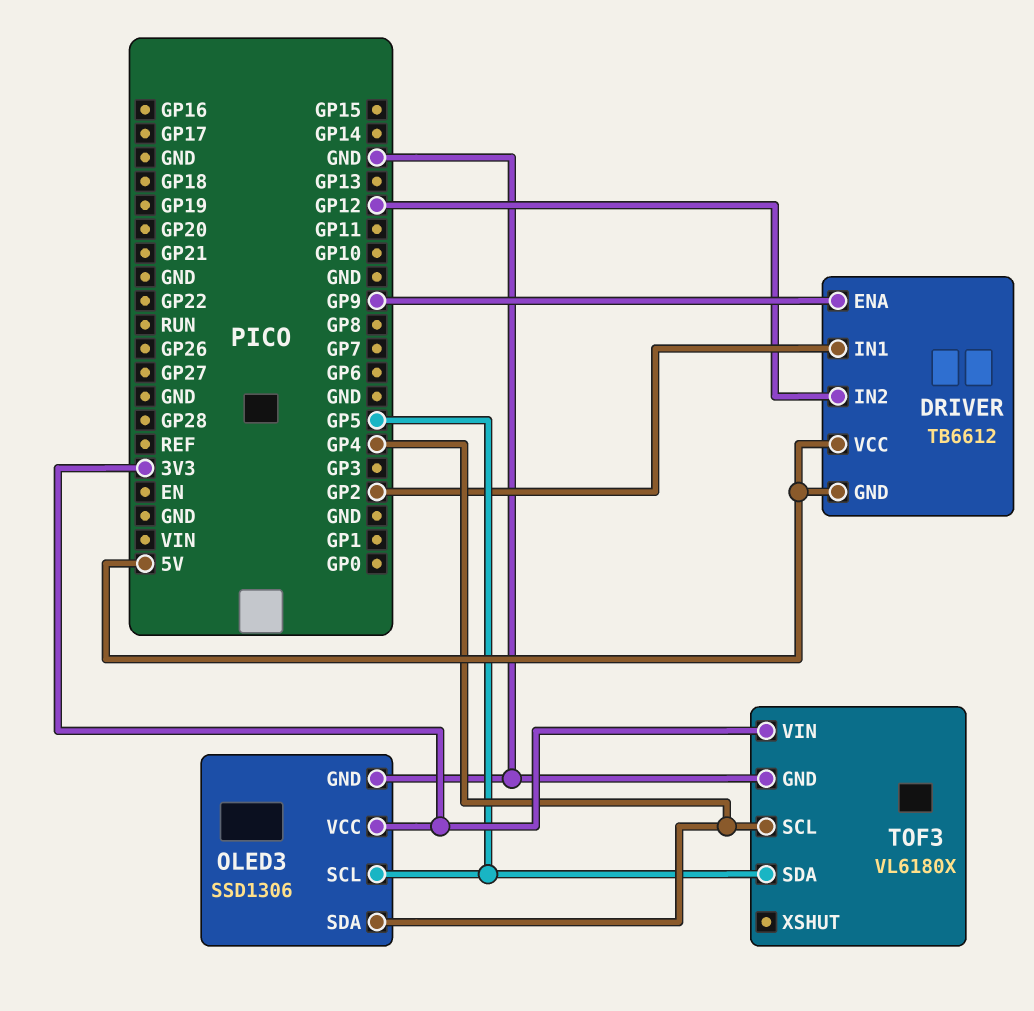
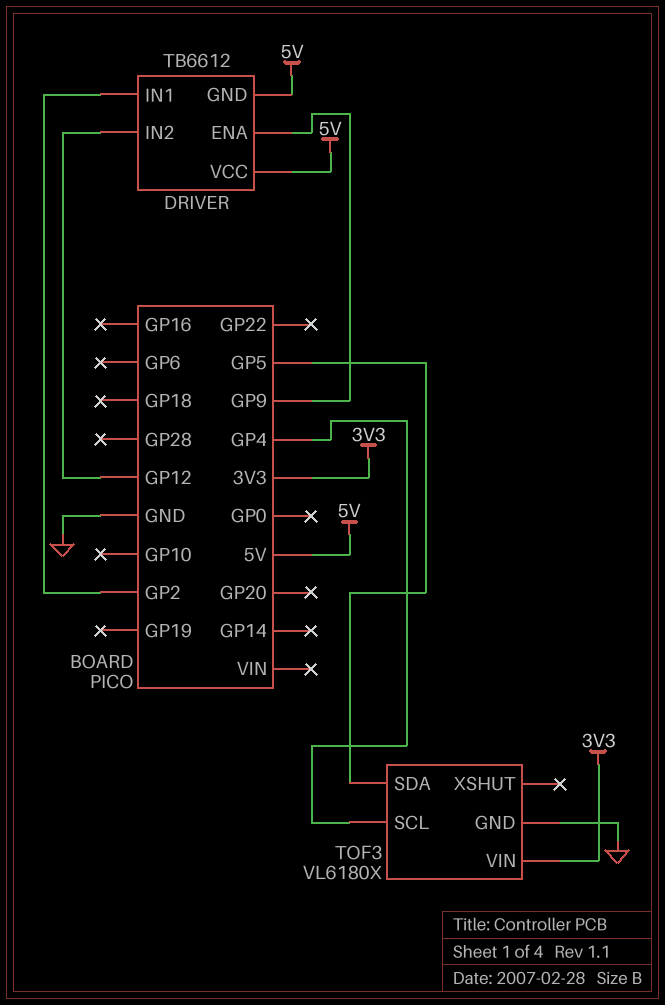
OLED3: SSD1306 -> none
OLED3 pin GND: GND -> none
OLED3 pin SCL: GP5 -> none
OLED3 pin SDA: GP4 -> none
OLED3 pin VCC: 3V3 -> none

